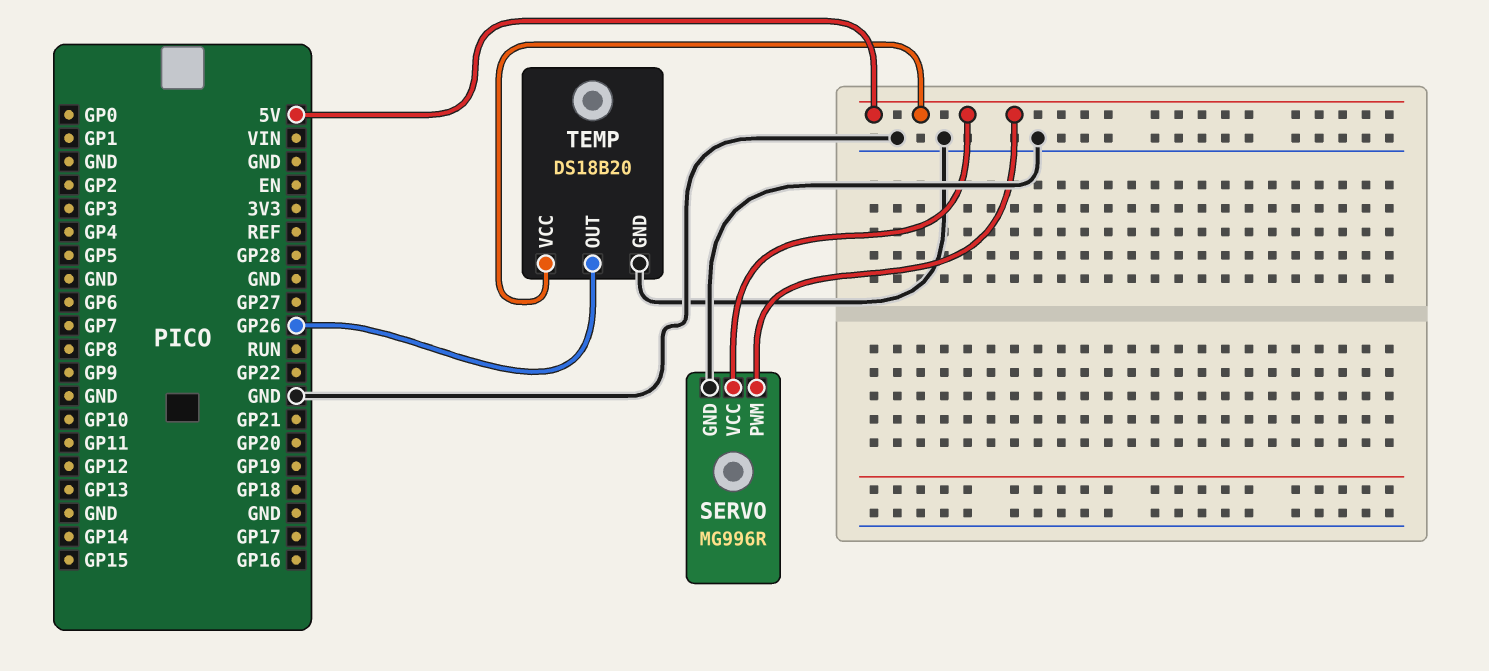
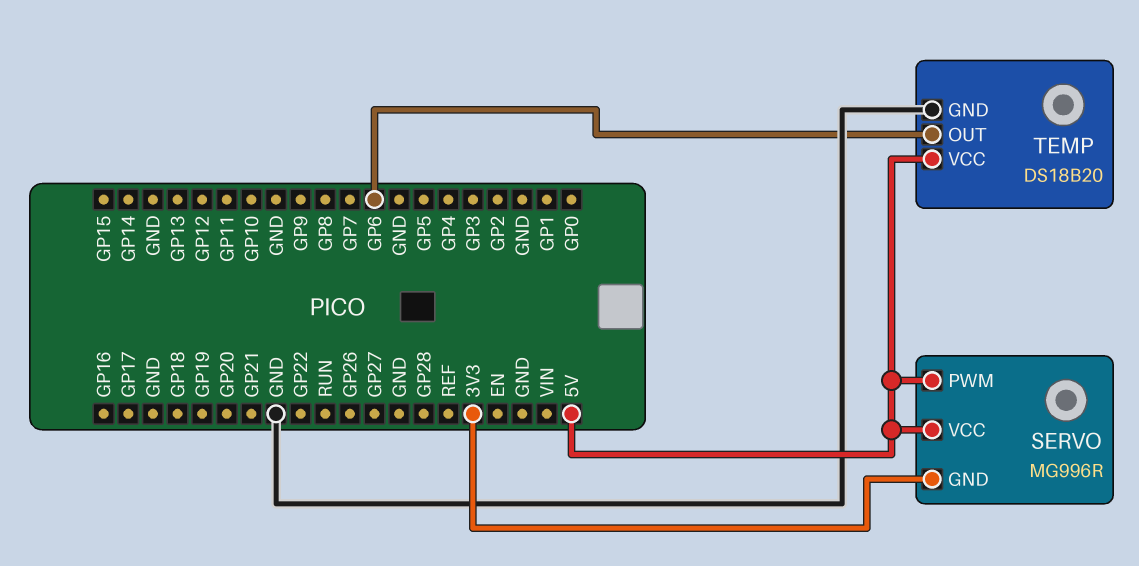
SERVO pin GND: GND -> 3V3
TEMP pin OUT: GP26 -> GP6

